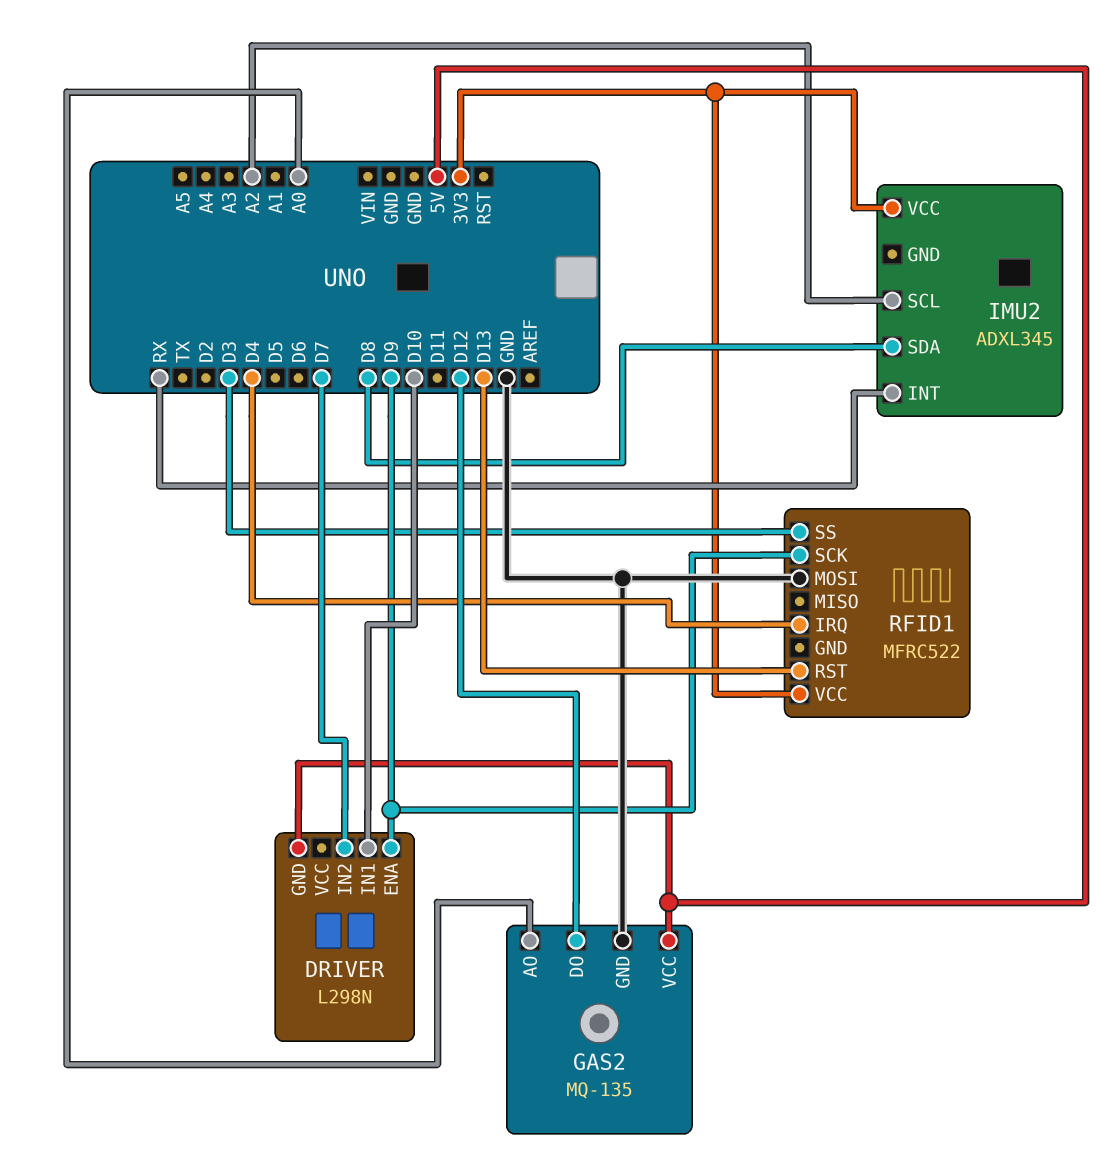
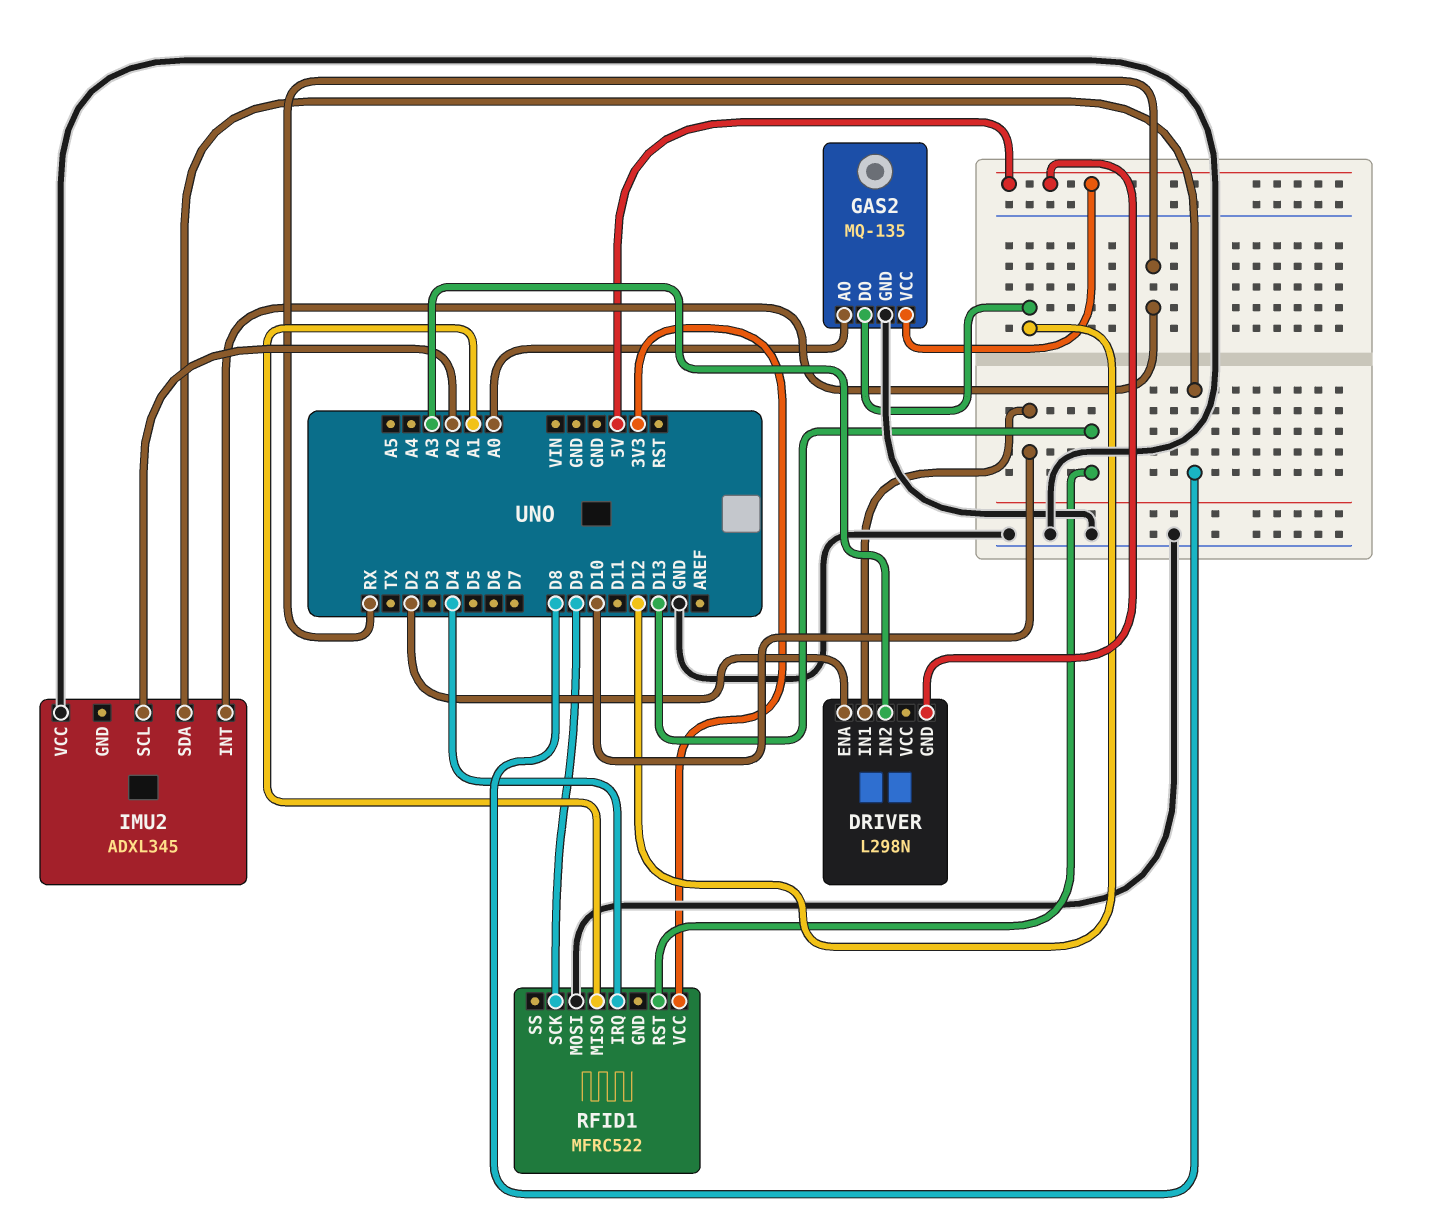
DRIVER pin ENA: D9 -> D2
DRIVER pin IN2: D7 -> A3
IMU2 pin VCC: 3V3 -> GND
RFID1 pin MISO: none -> A1
RFID1 pin SS: D3 -> none

